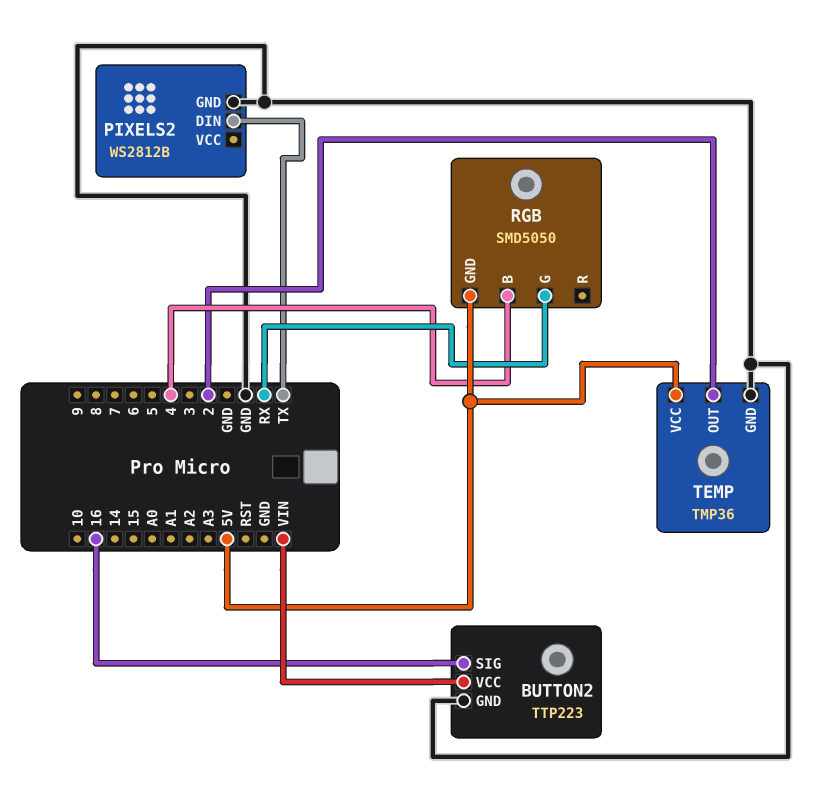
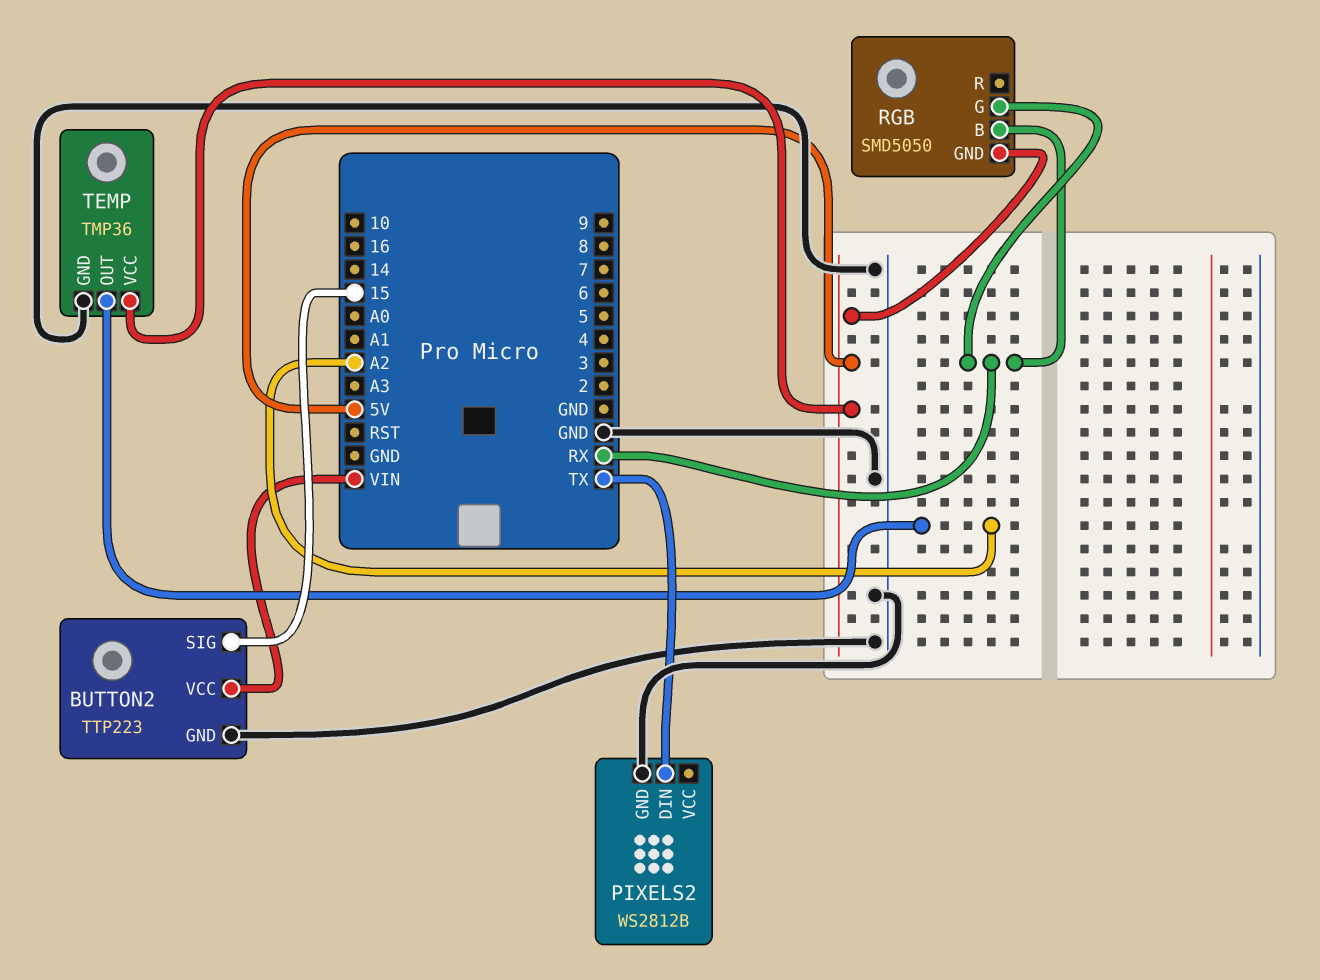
BUTTON2 pin SIG: 16 -> 15
RGB pin B: 4 -> RX
TEMP pin OUT: 2 -> A2

